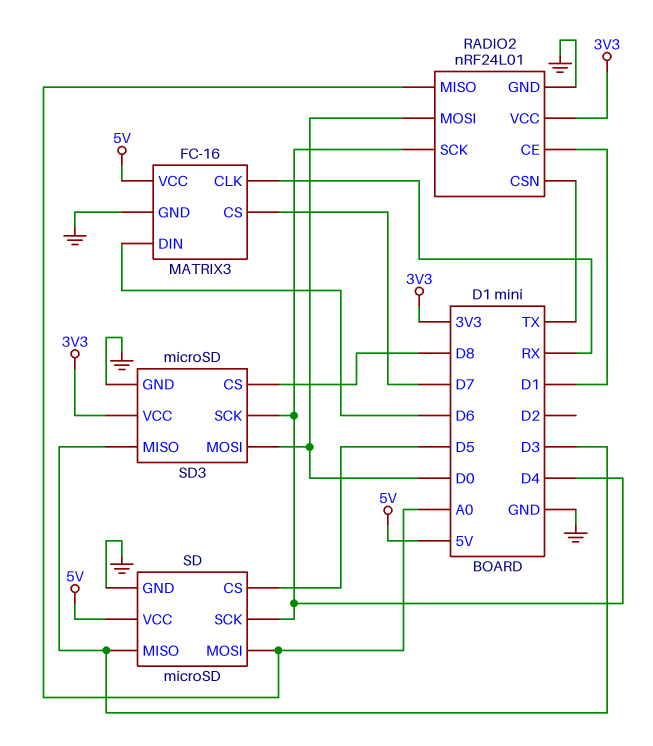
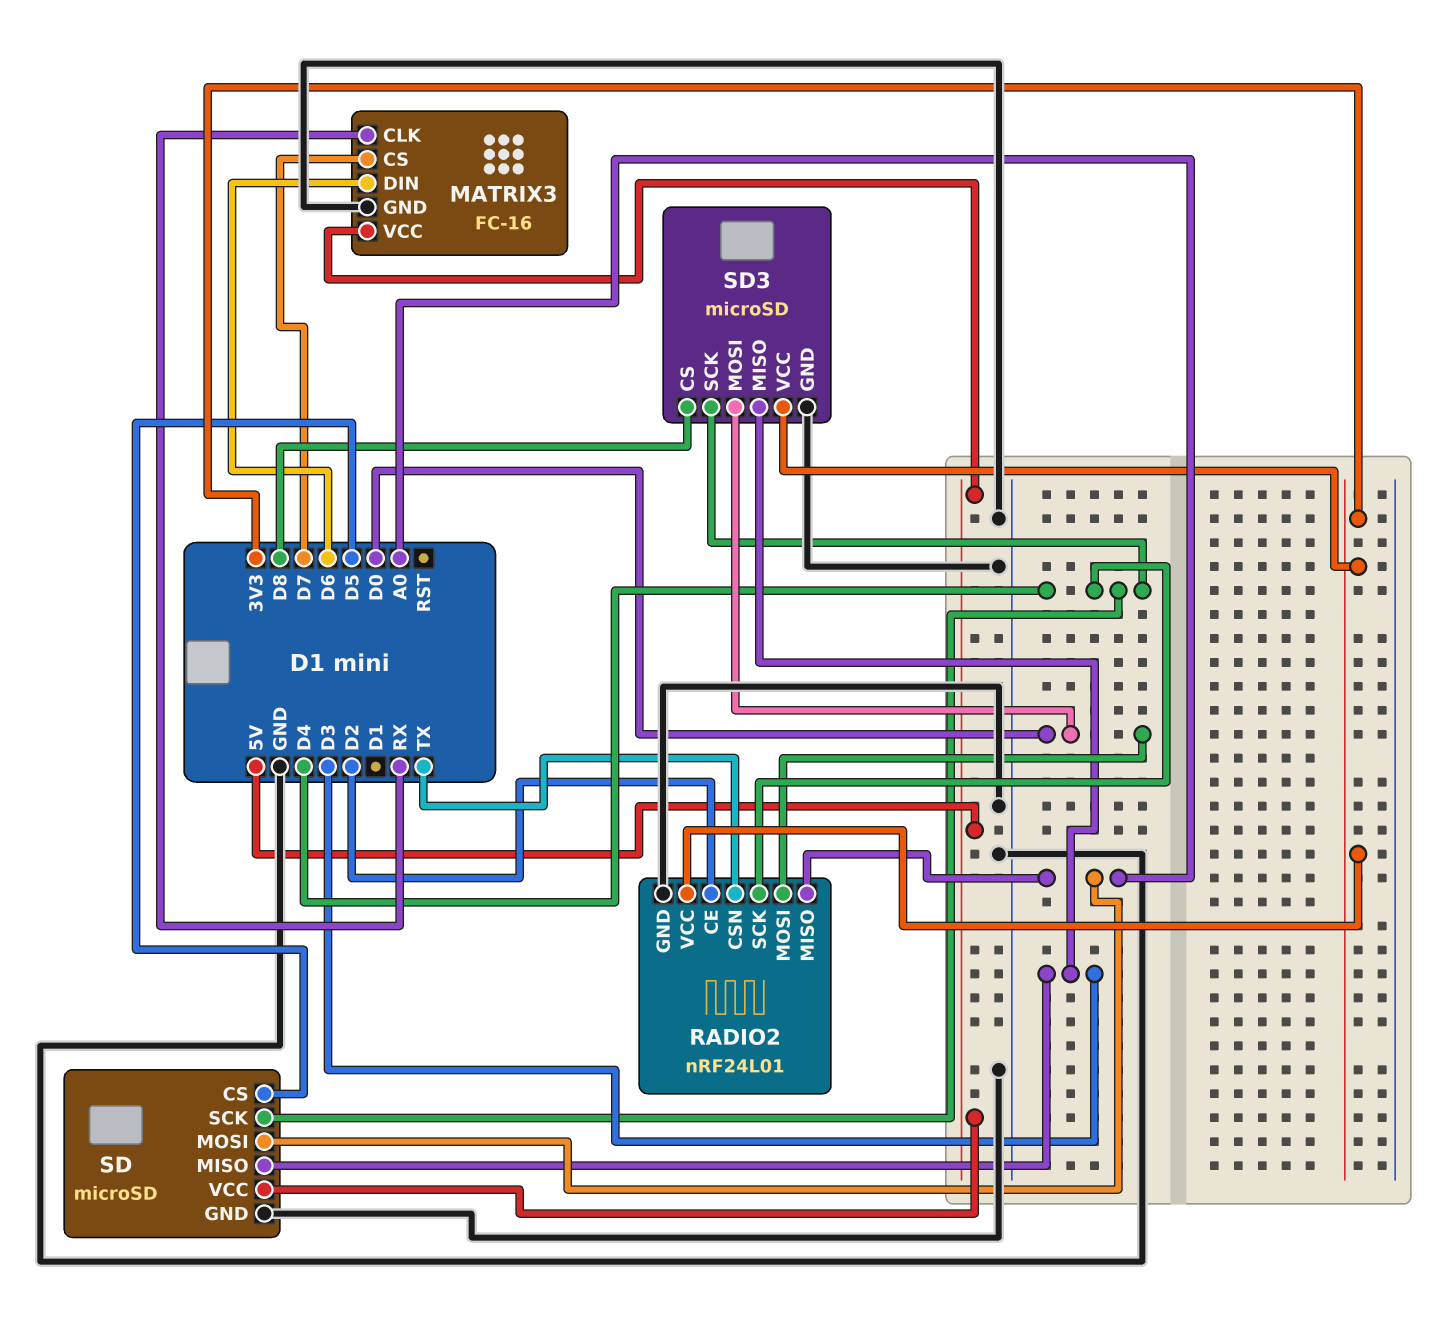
RADIO2 pin CE: D1 -> D2

